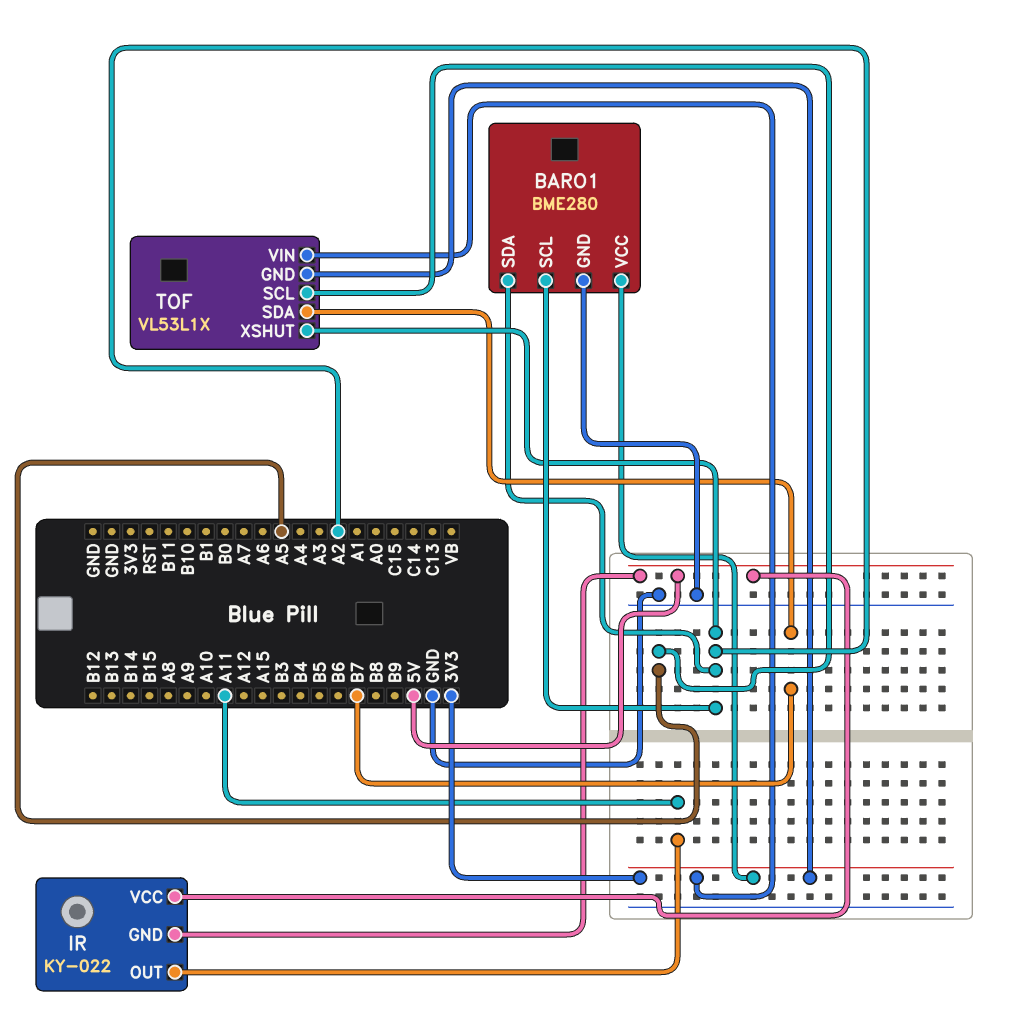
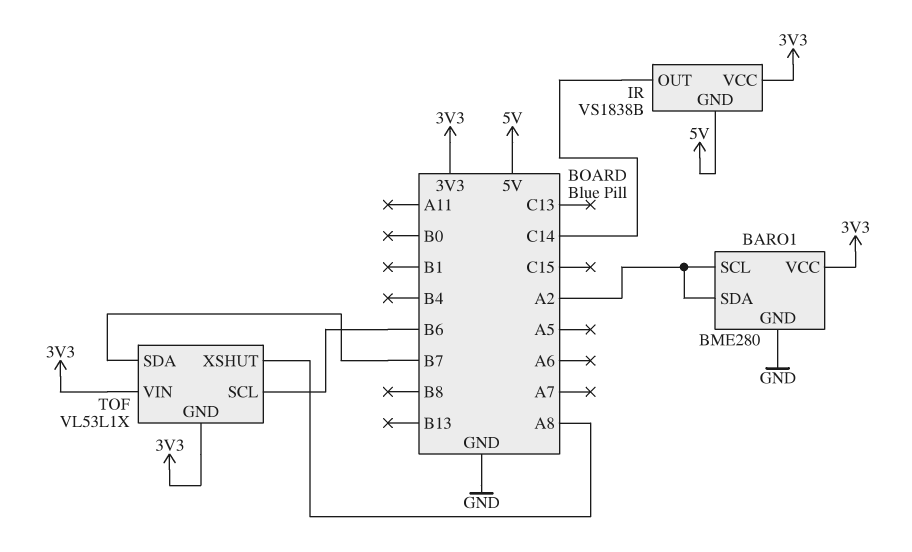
IR: KY-022 -> VS1838B
IR pin OUT: A11 -> C14
IR pin VCC: 5V -> 3V3
TOF pin SCL: A5 -> B6
TOF pin XSHUT: A2 -> A8

